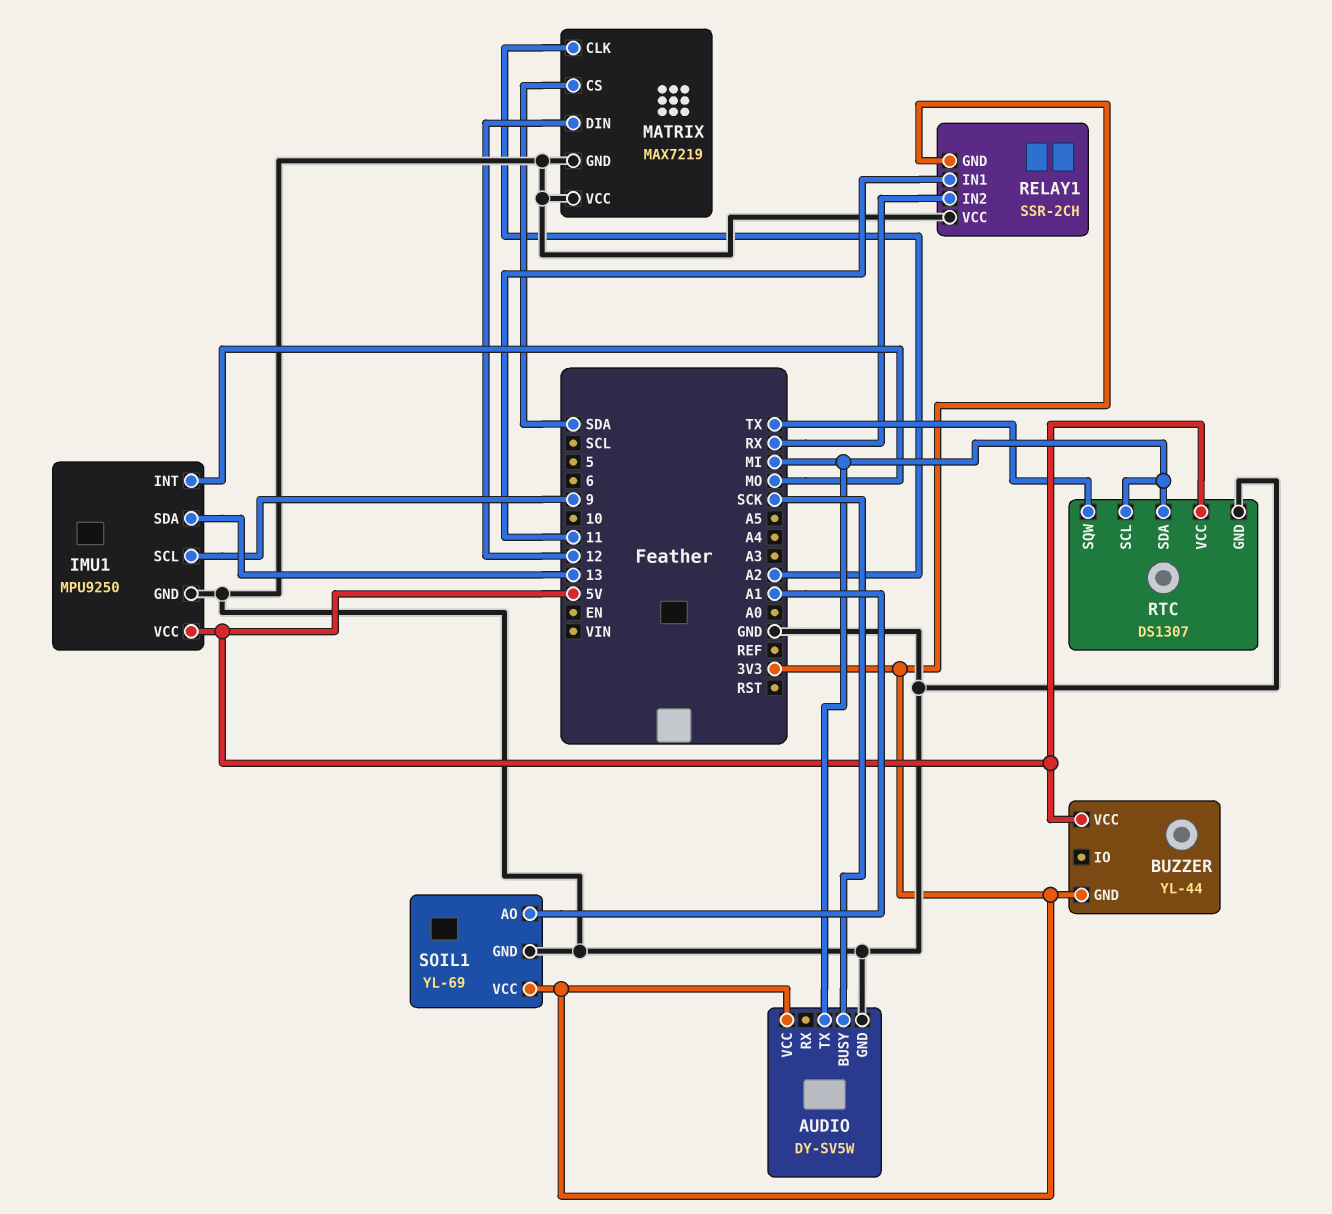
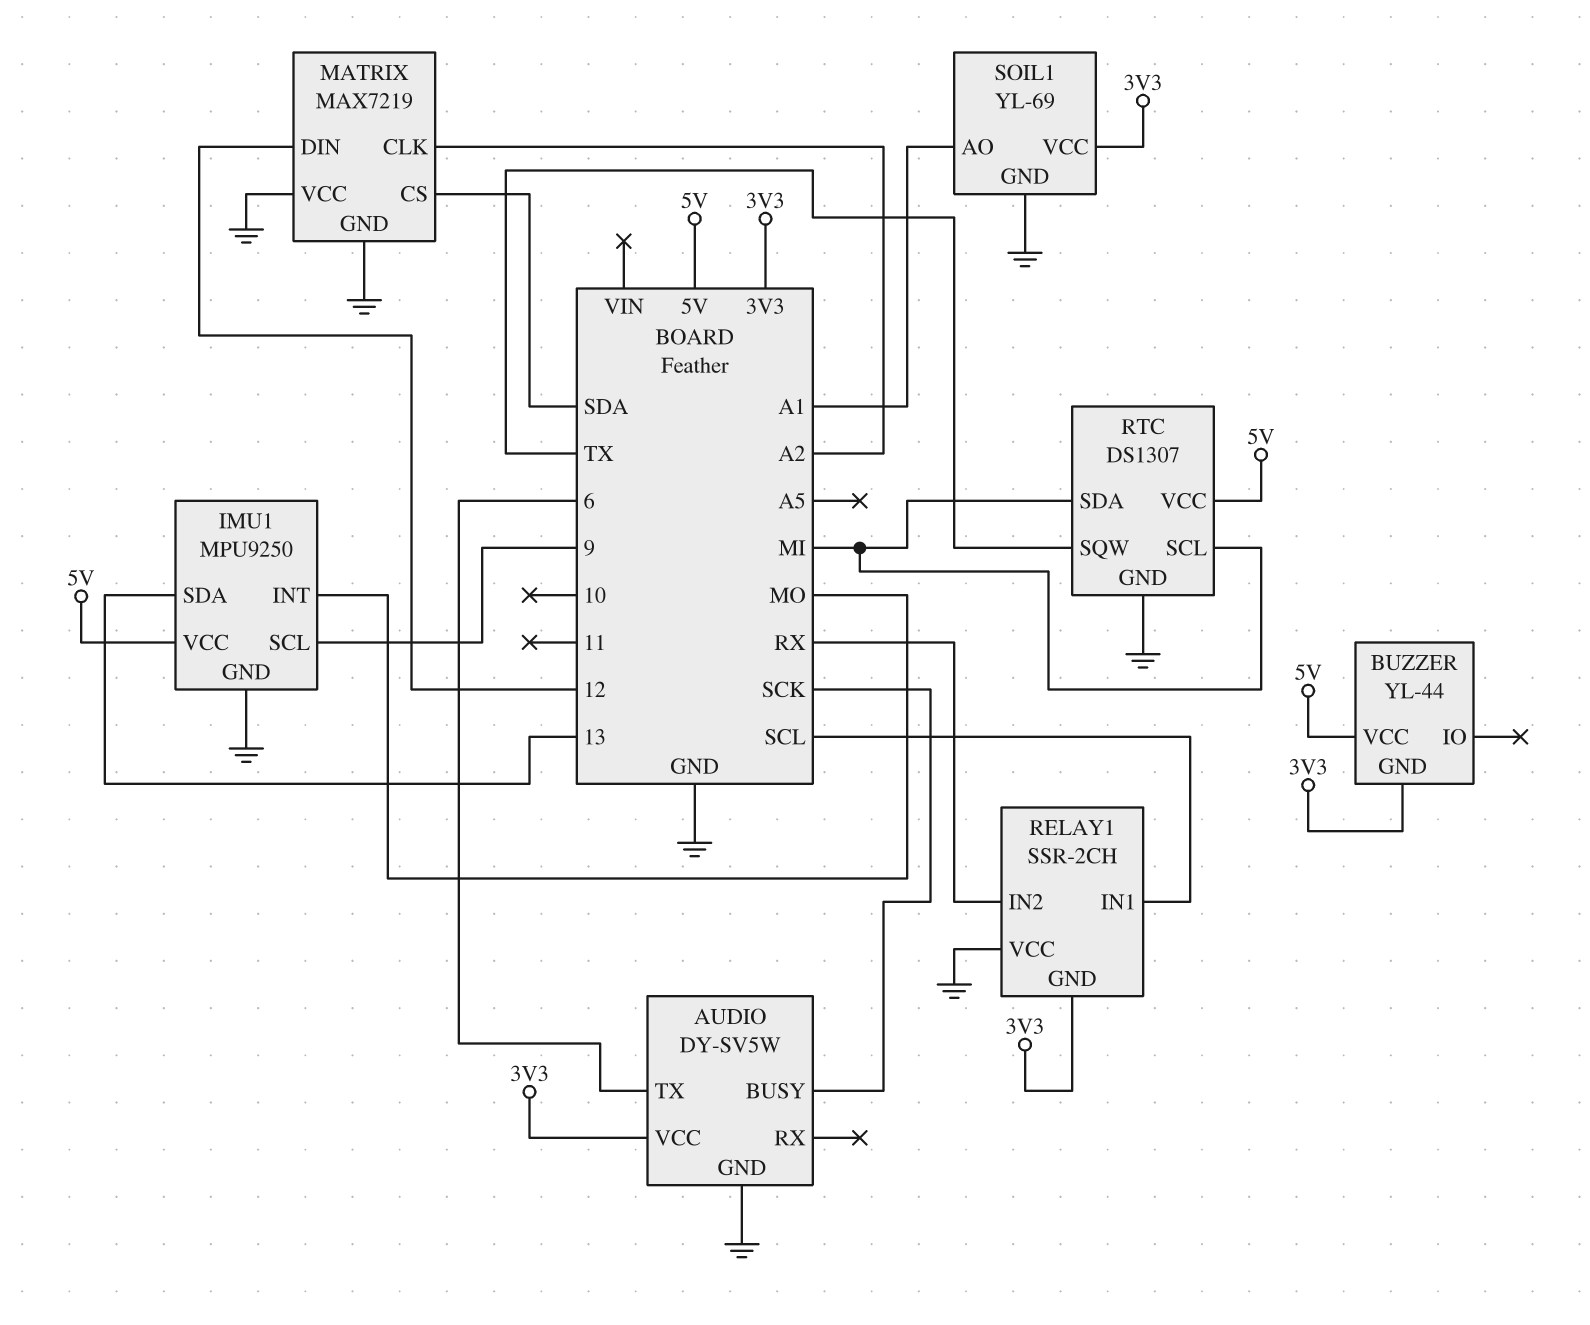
AUDIO pin TX: MI -> 6
RELAY1 pin IN1: 11 -> SCL

